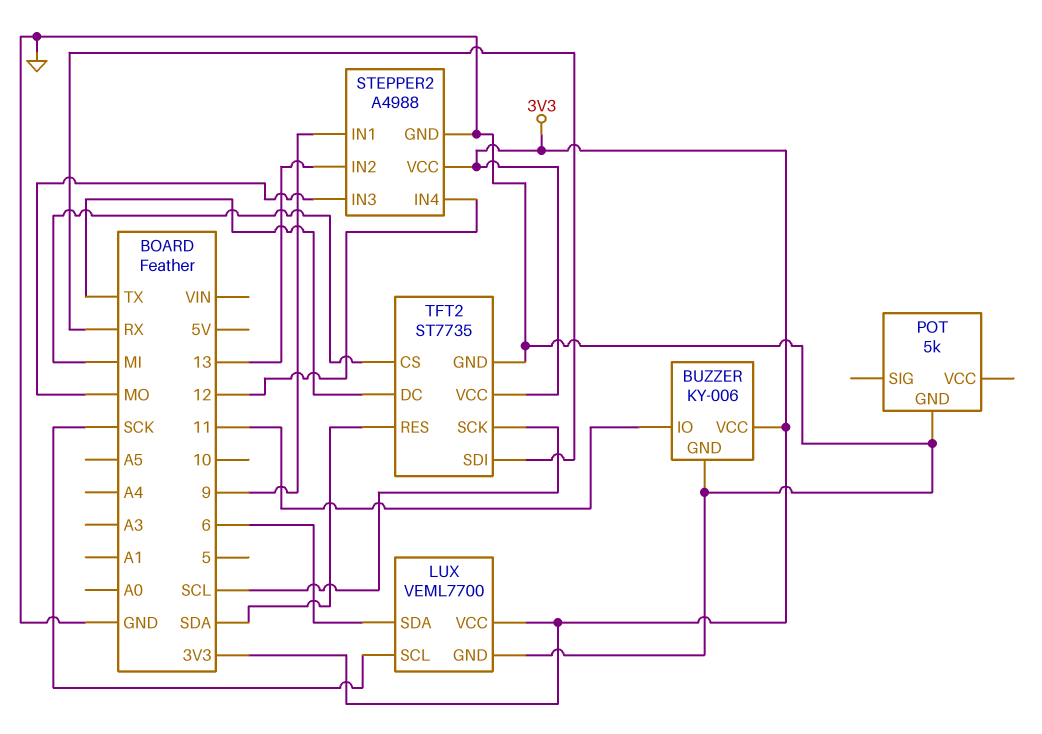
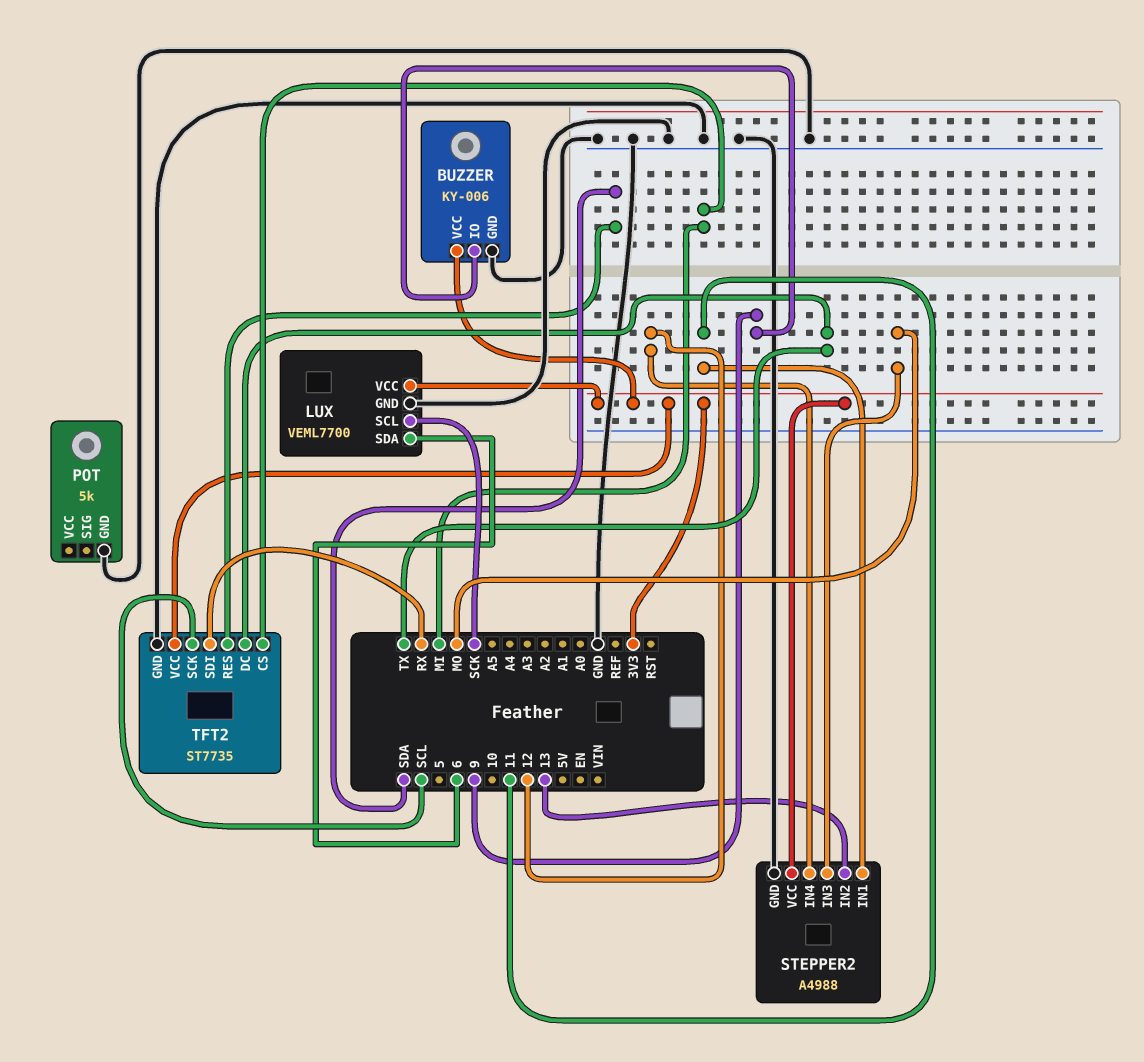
BUZZER pin IO: 11 -> 9
STEPPER2 pin IN1: 9 -> 11

